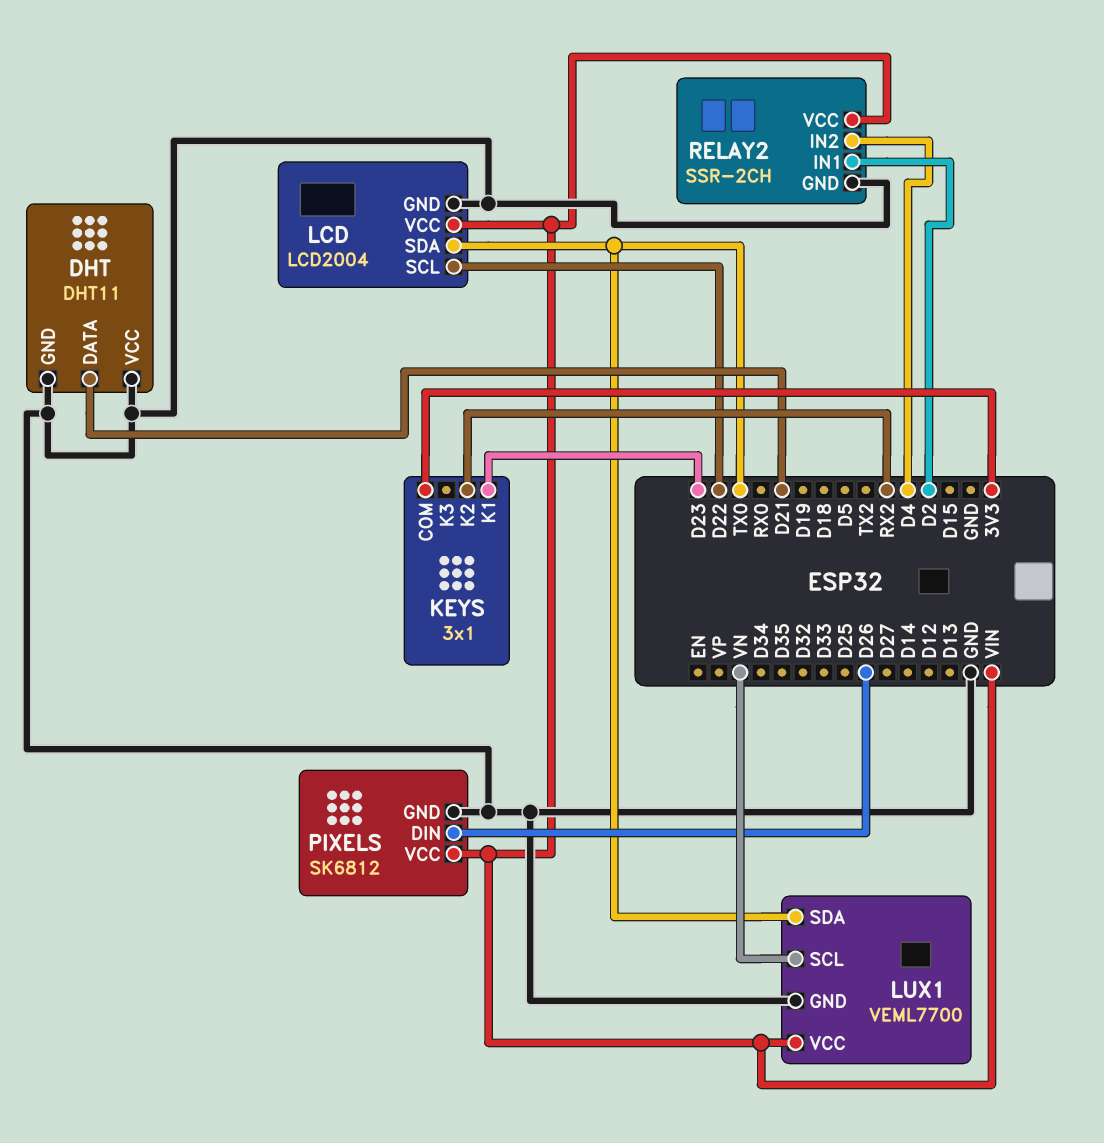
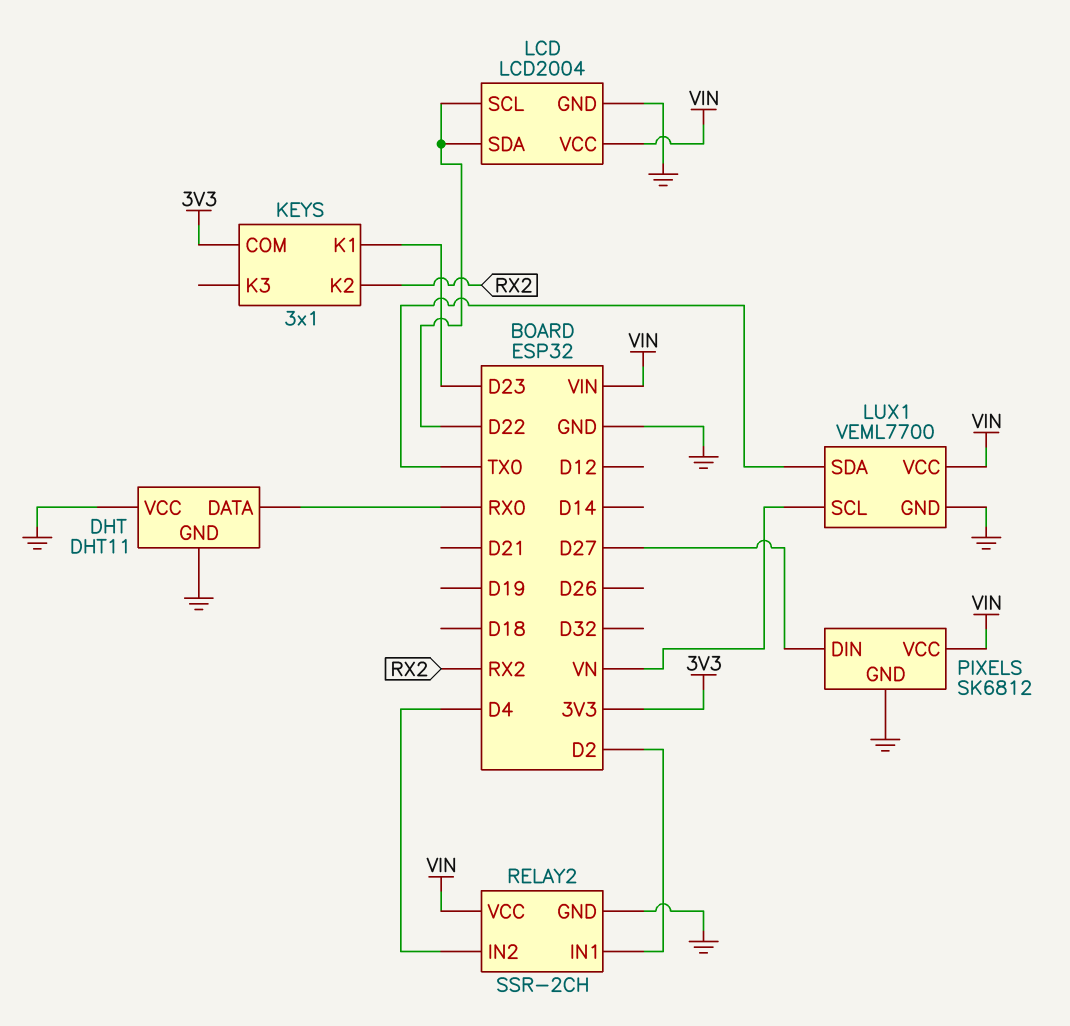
DHT pin DATA: D21 -> RX0
LCD pin SDA: TX0 -> D22
PIXELS pin DIN: D26 -> D27

